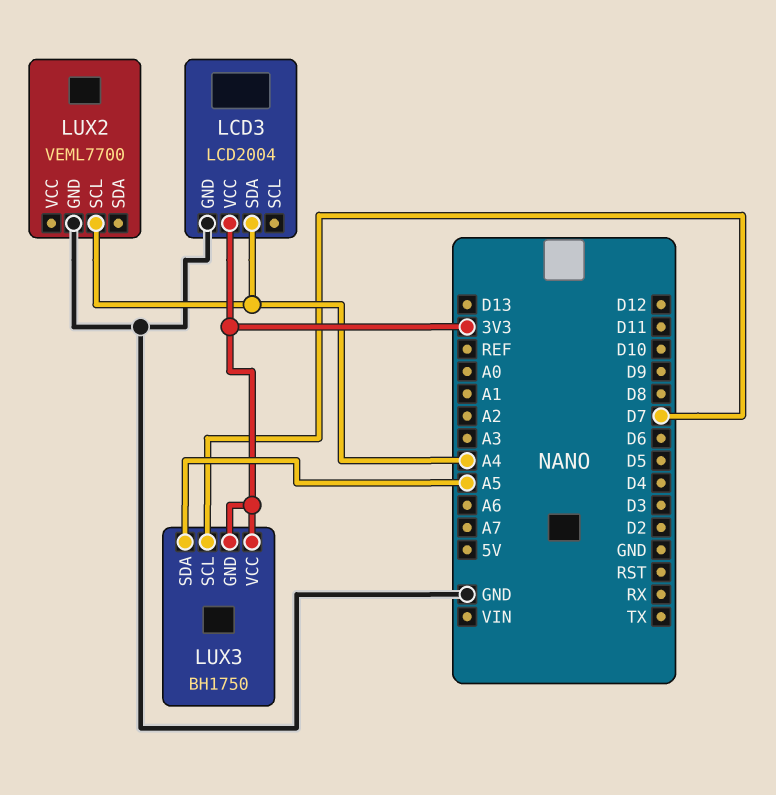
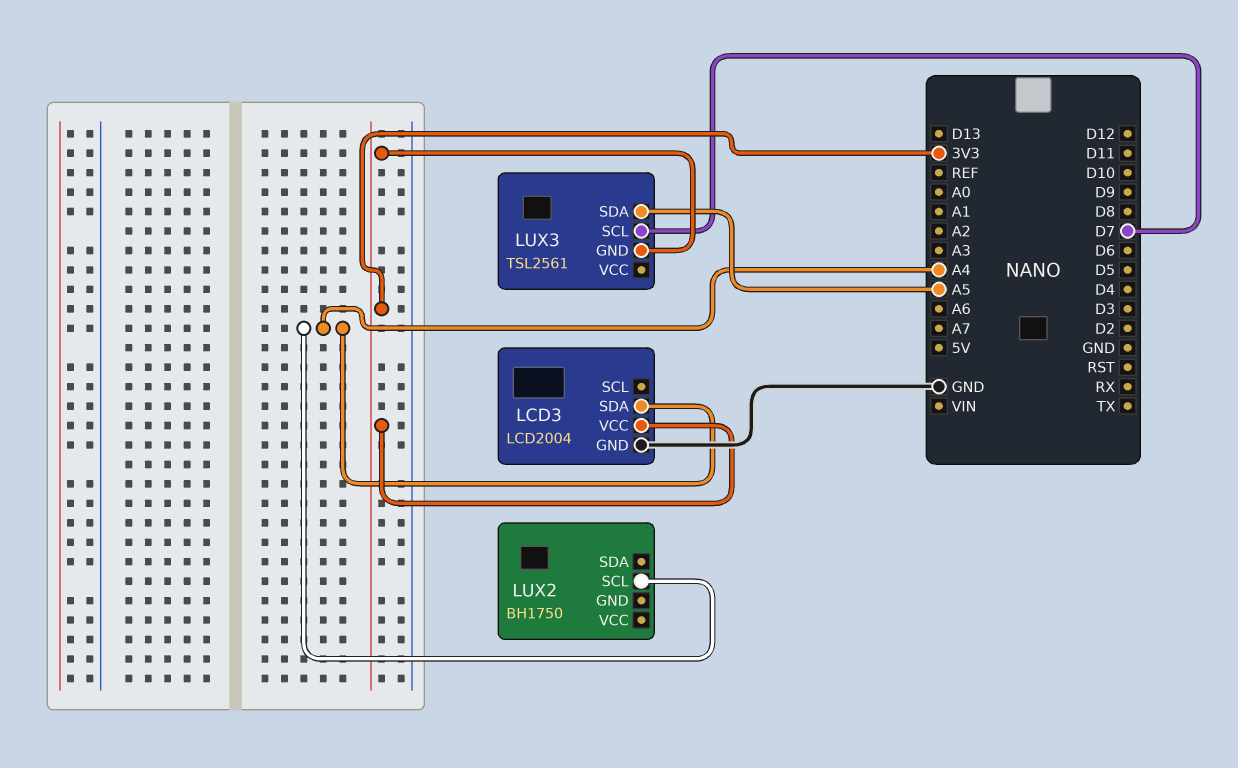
LUX2: VEML7700 -> BH1750
LUX2 pin GND: GND -> none
LUX3: BH1750 -> TSL2561
LUX3 pin VCC: 3V3 -> none

